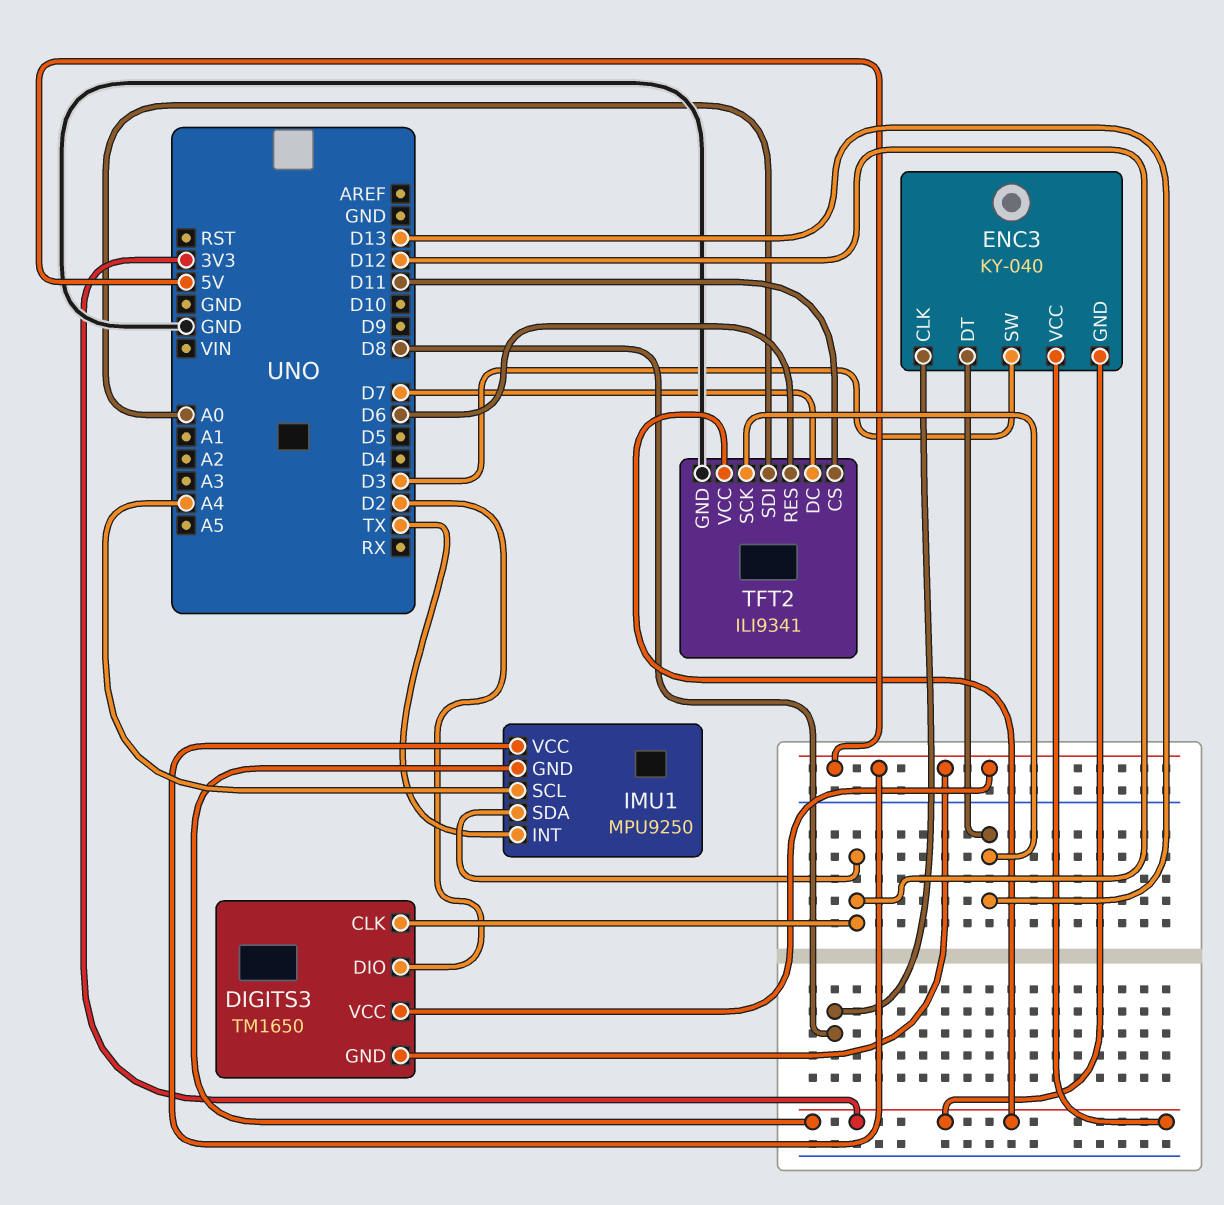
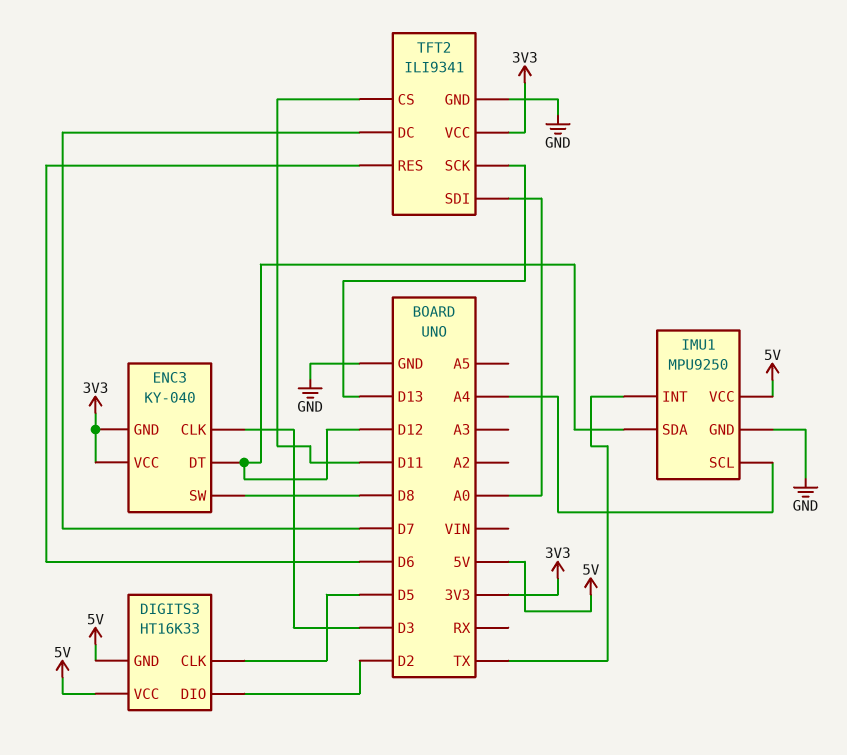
DIGITS3: TM1650 -> HT16K33
DIGITS3 pin CLK: D12 -> D5
ENC3 pin CLK: D8 -> D3
ENC3 pin DT: D13 -> D12
ENC3 pin SW: D3 -> D8
IMU1 pin GND: 3V3 -> GND

